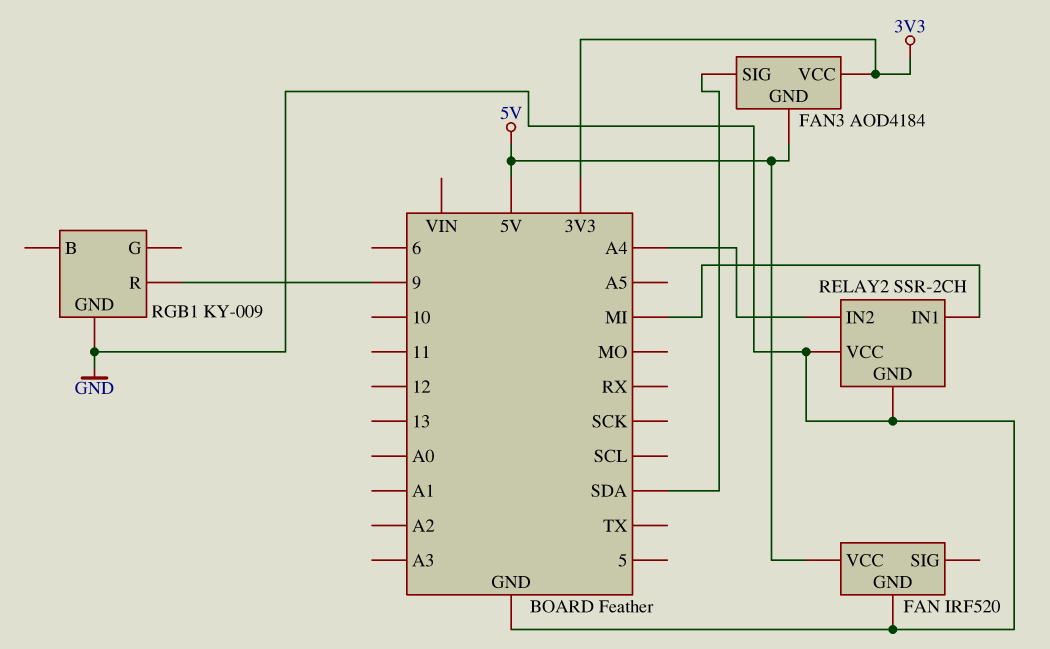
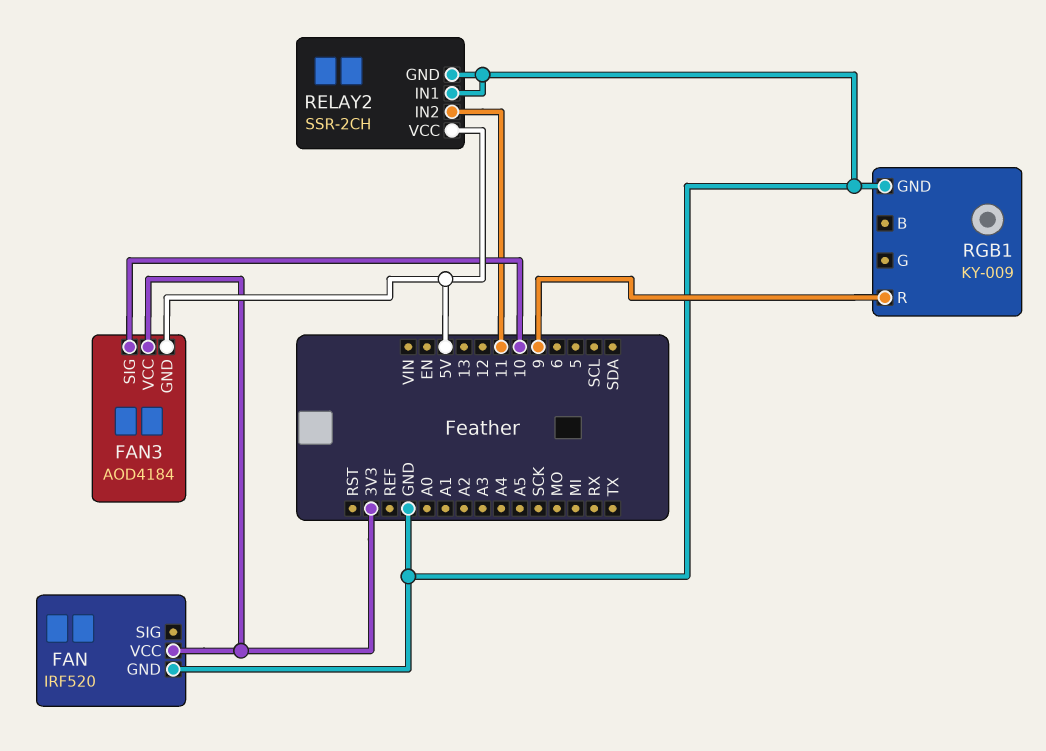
FAN pin VCC: 5V -> 3V3
FAN3 pin SIG: SDA -> 10
RELAY2 pin IN1: MI -> GND
RELAY2 pin IN2: A4 -> 11
RELAY2 pin VCC: GND -> 5V

